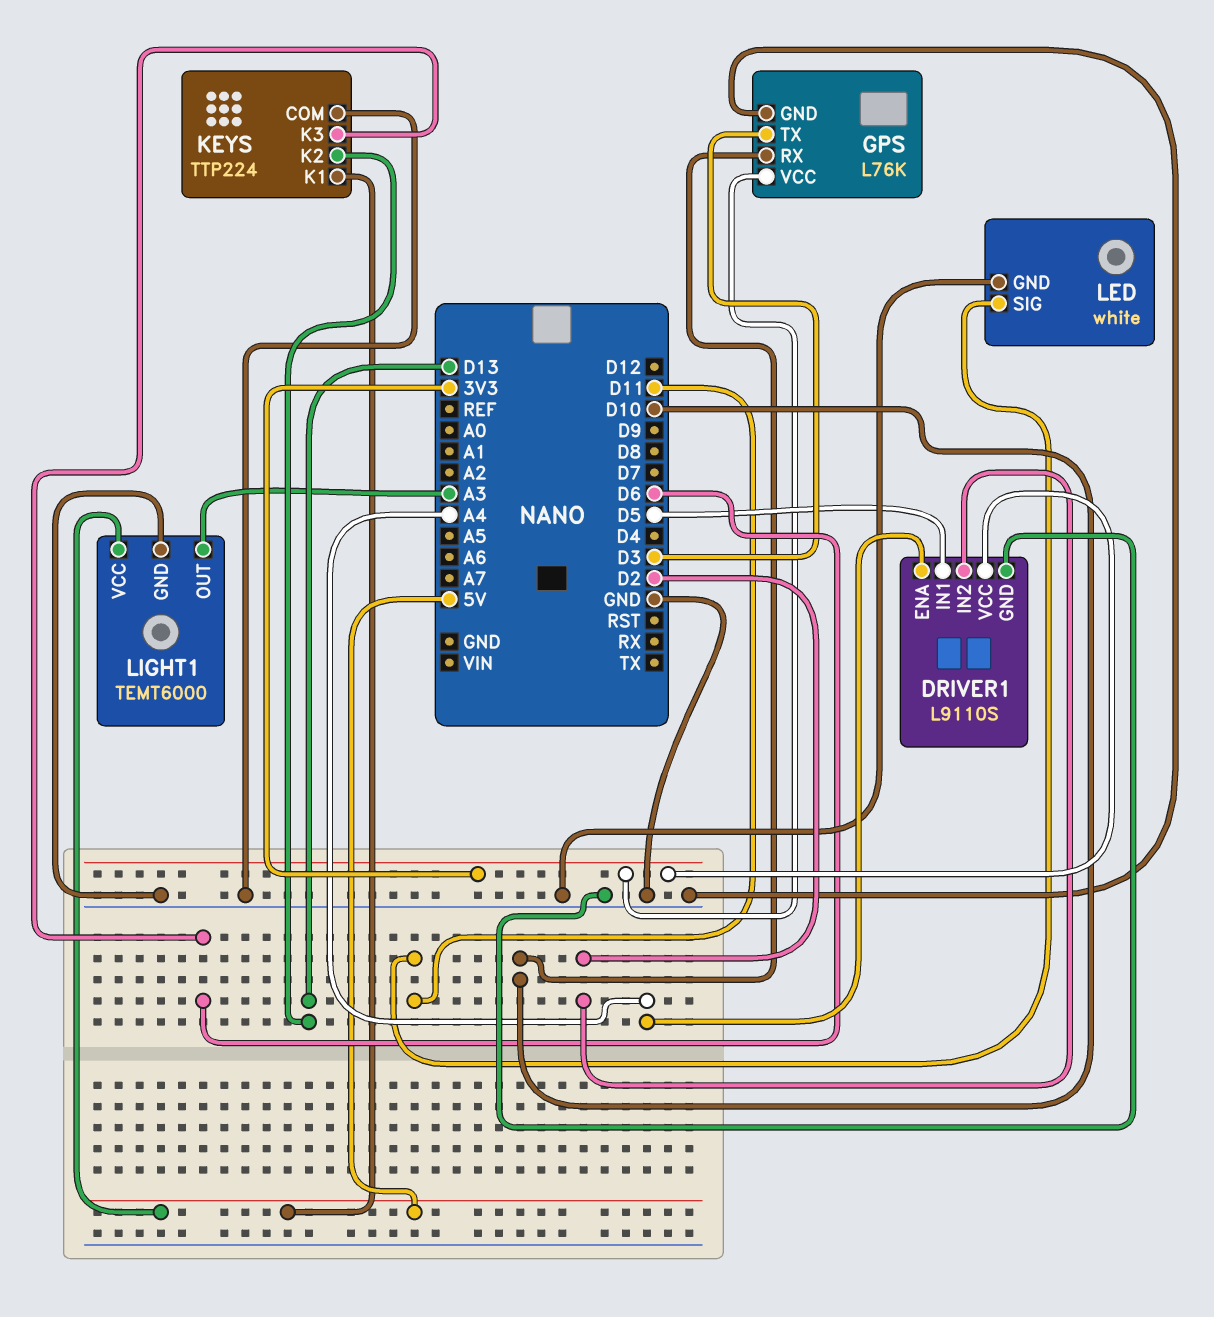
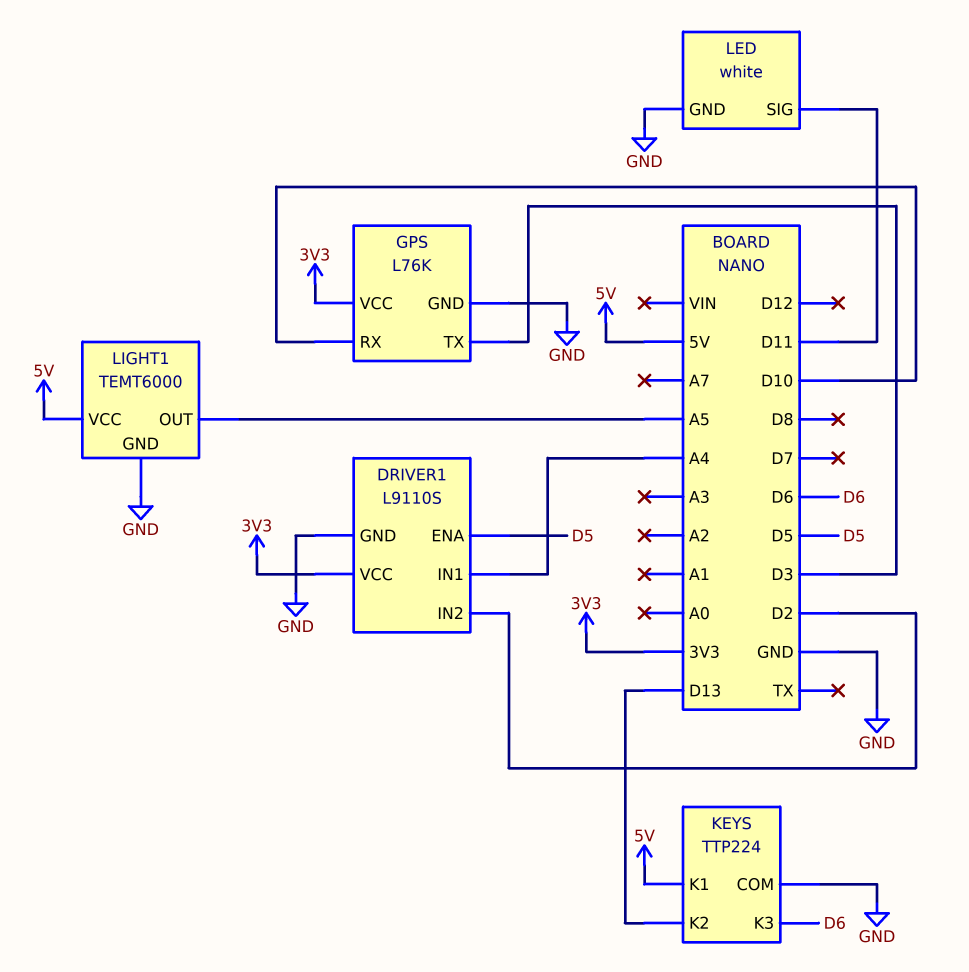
DRIVER1 pin ENA: A4 -> D5
DRIVER1 pin IN1: D5 -> A4
LIGHT1 pin OUT: A3 -> A5

